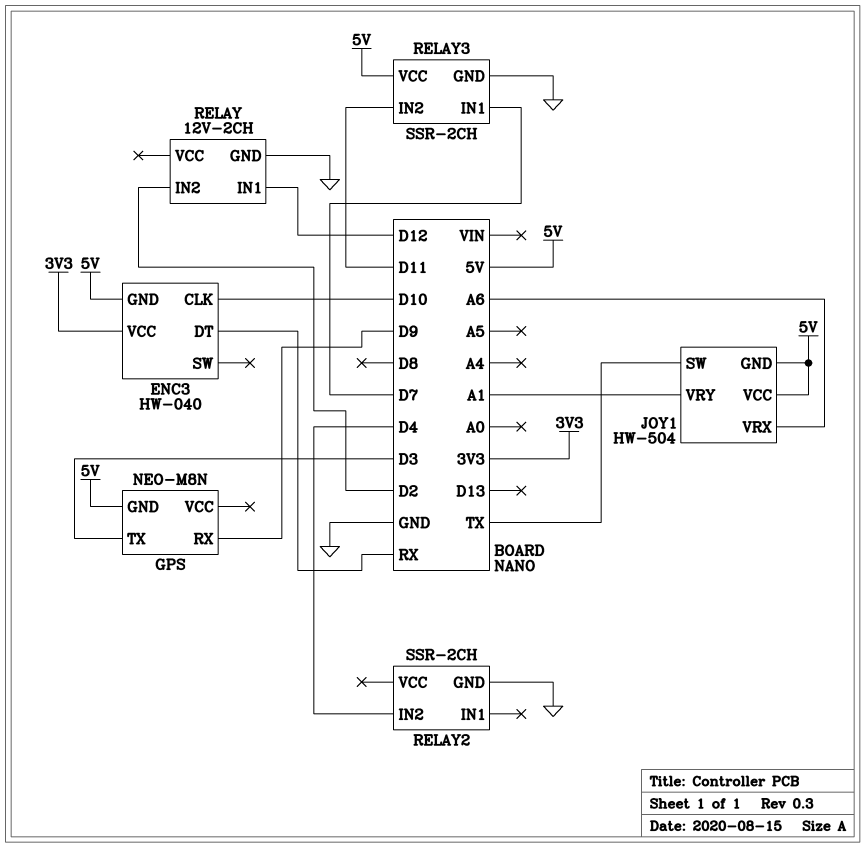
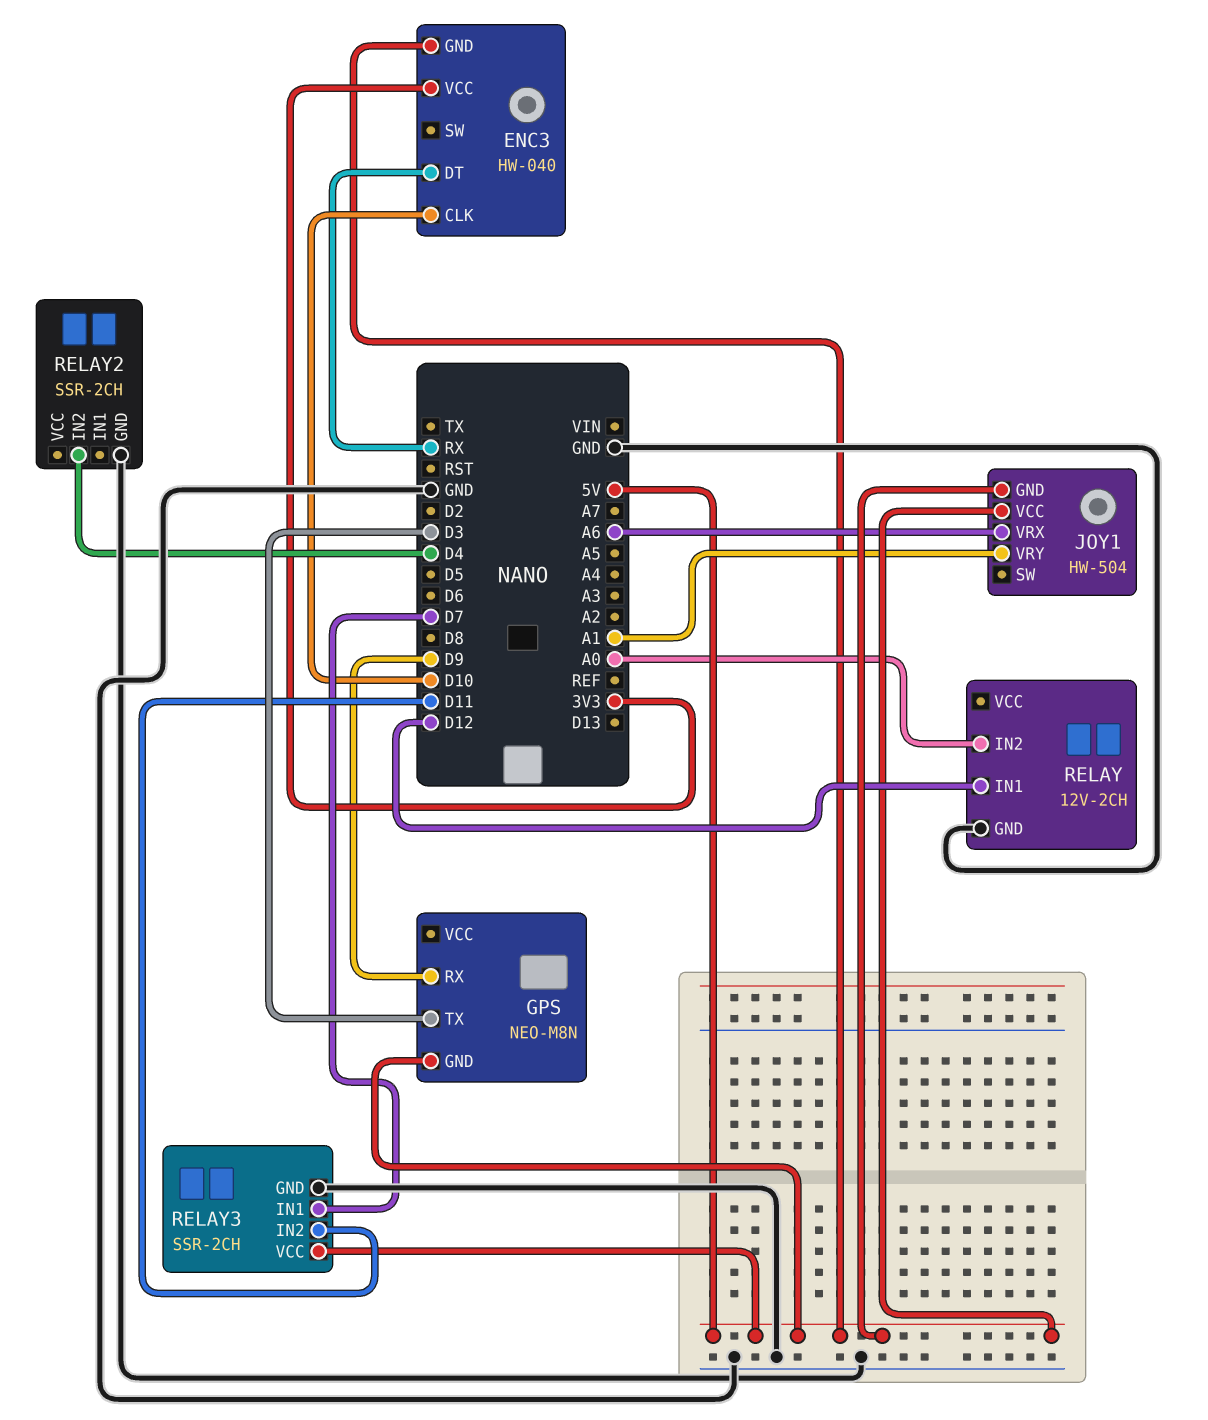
JOY1 pin SW: TX -> none
RELAY pin IN2: D2 -> A0

